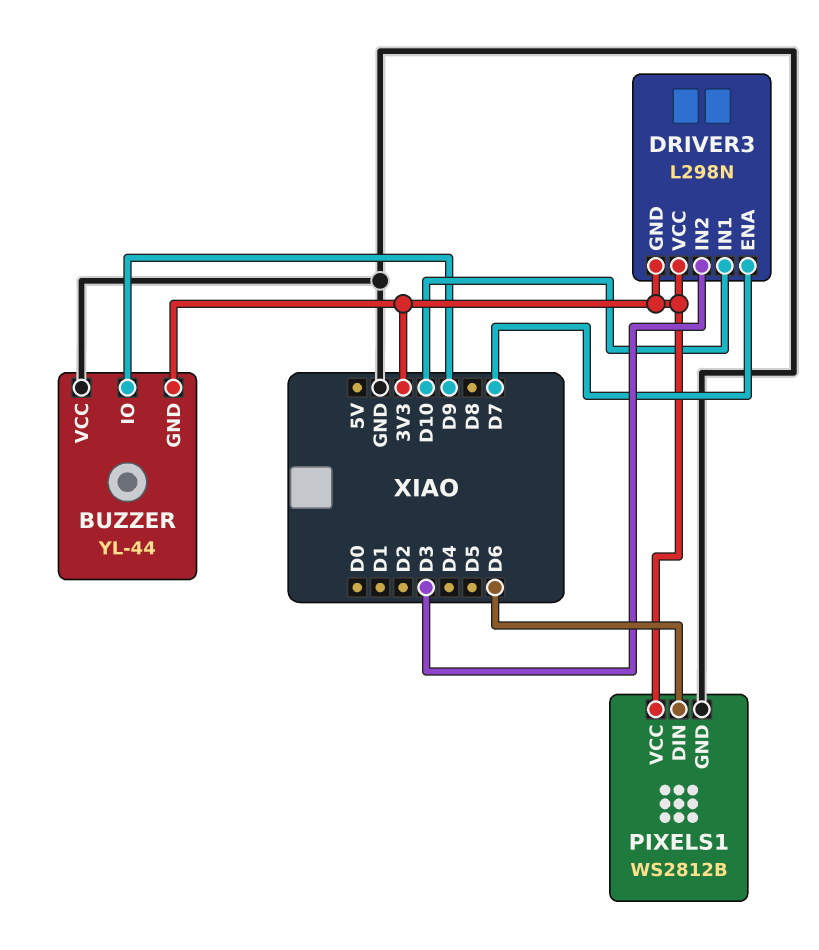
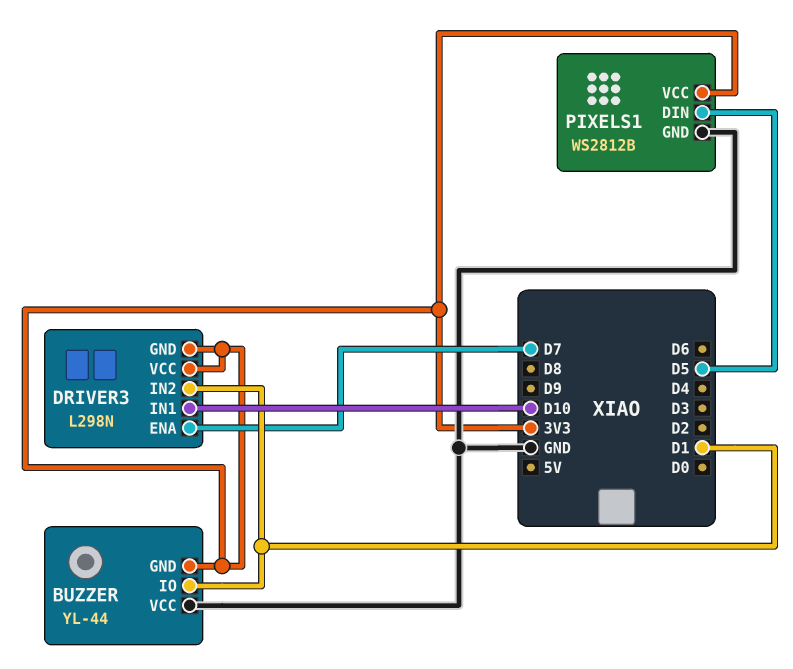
BUZZER pin IO: D9 -> D1
DRIVER3 pin IN2: D3 -> D1
PIXELS1 pin DIN: D6 -> D5

